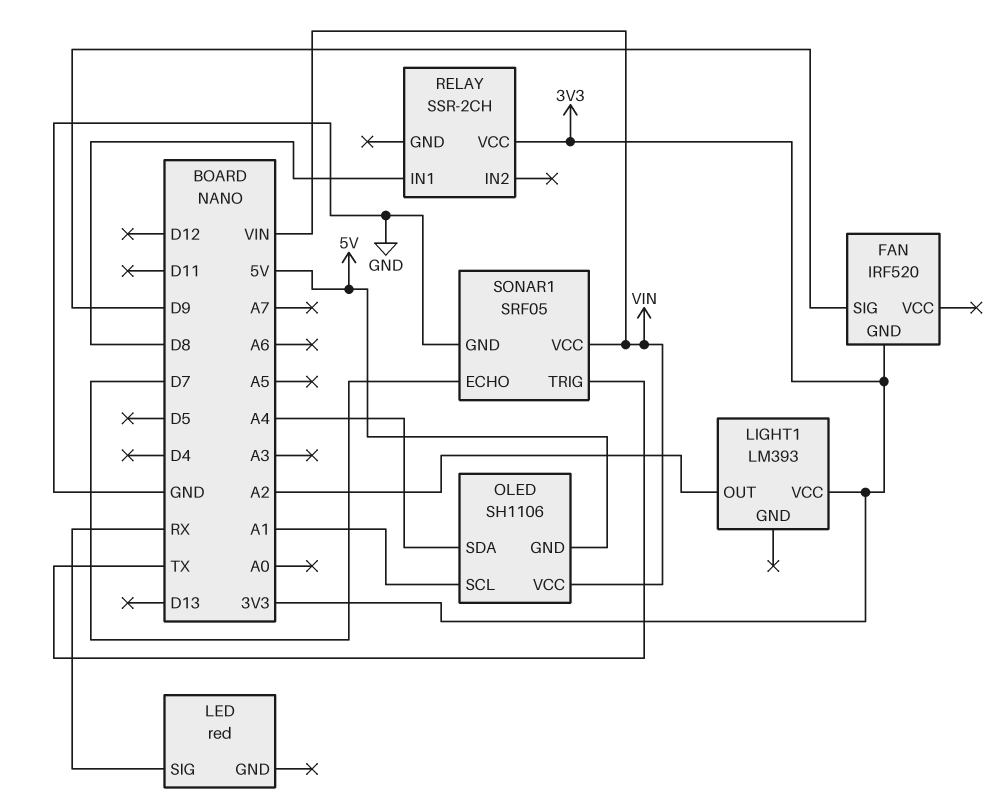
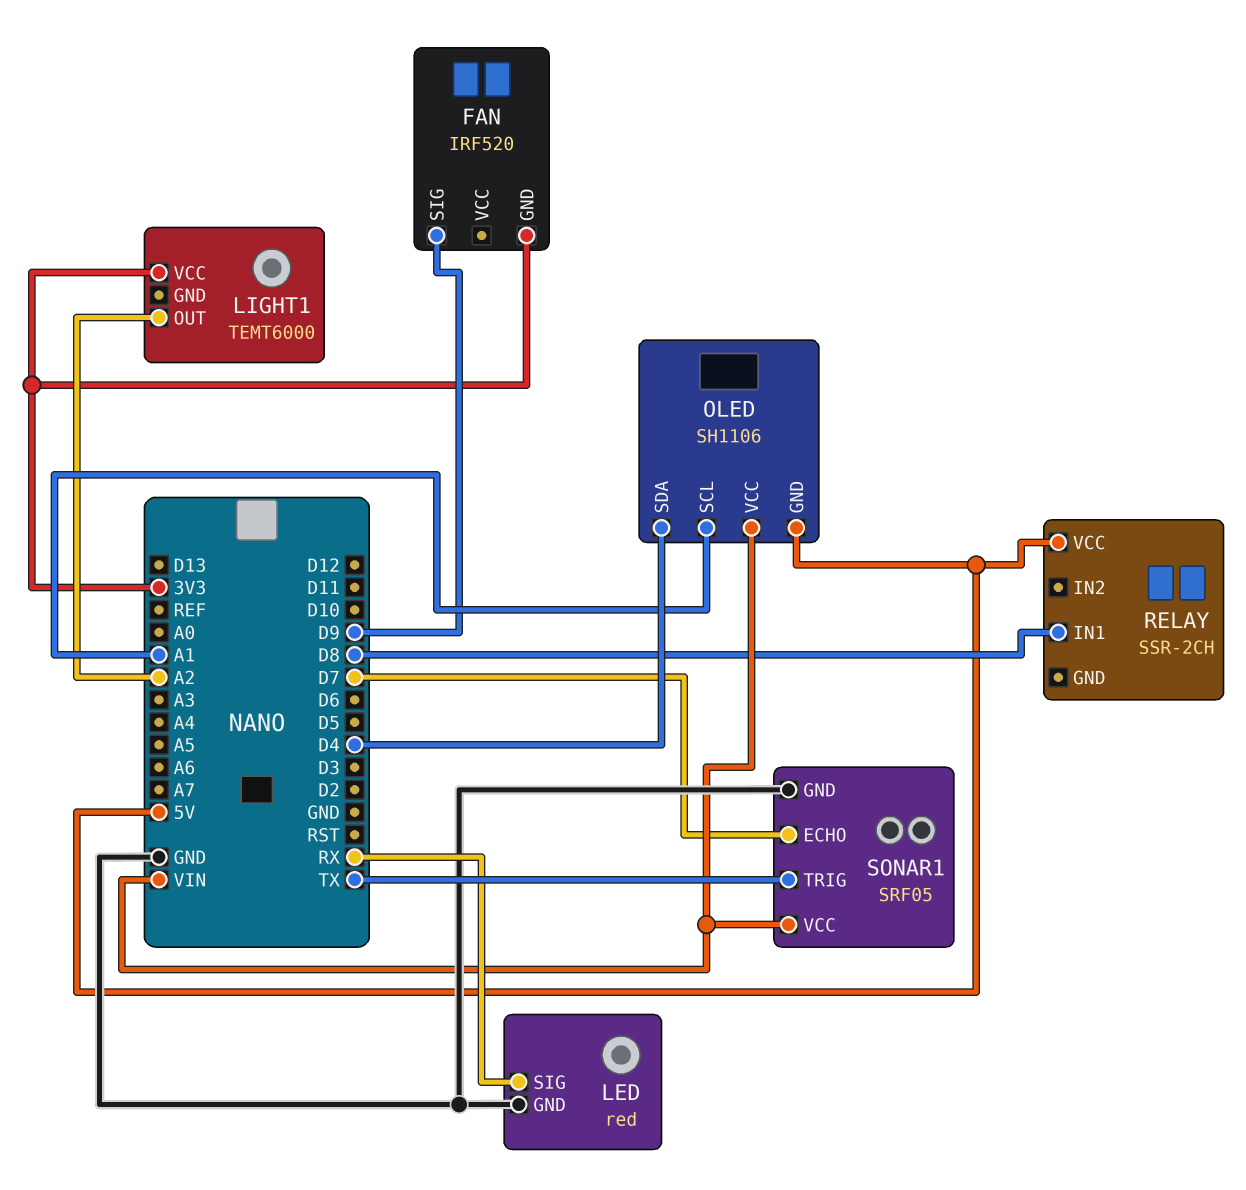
LED pin GND: none -> GND
LIGHT1: LM393 -> TEMT6000
OLED pin SDA: A4 -> D4
RELAY pin VCC: 3V3 -> 5V

